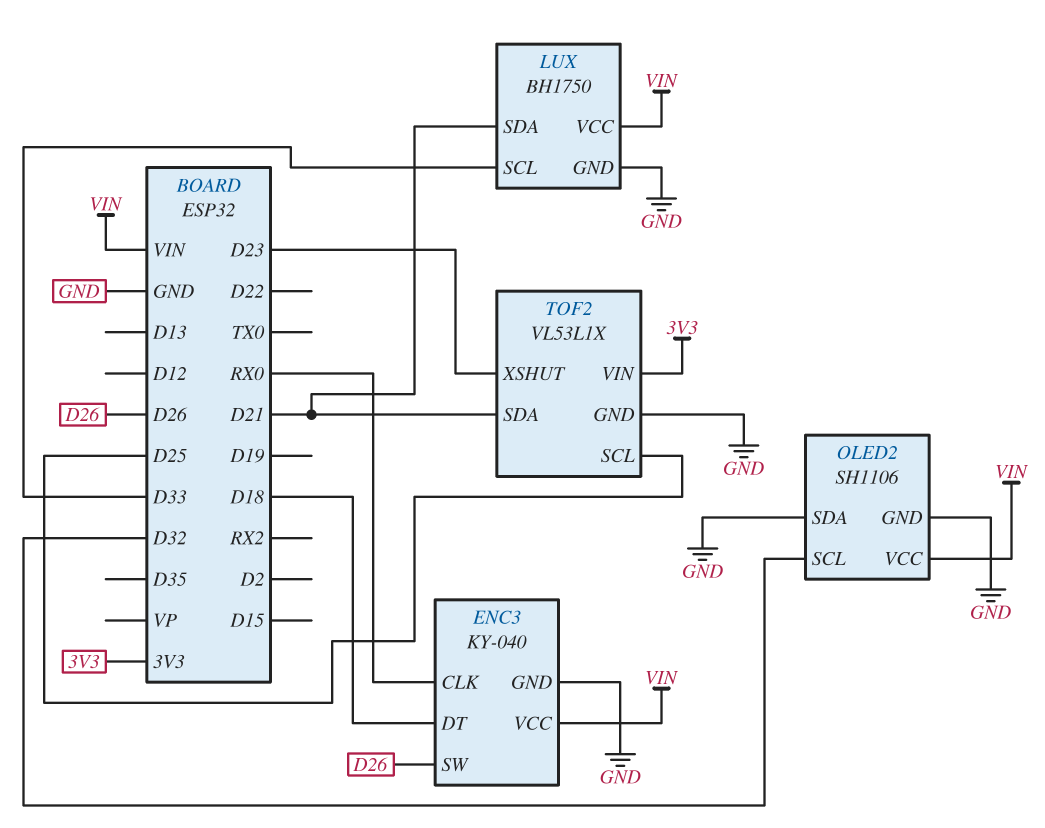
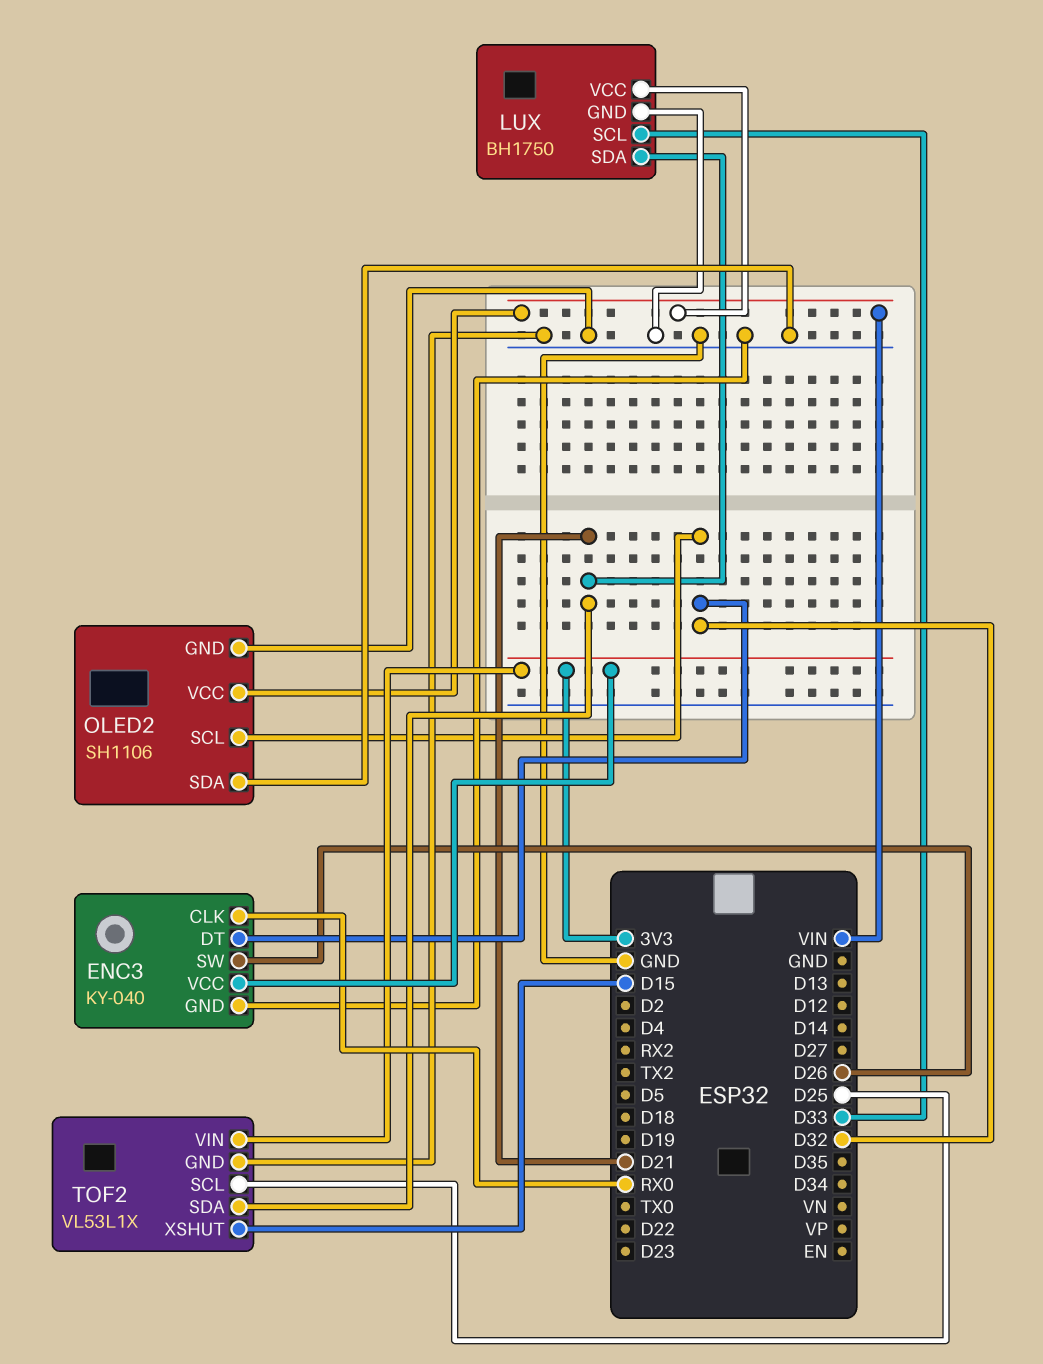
ENC3 pin DT: D18 -> D32
ENC3 pin VCC: VIN -> 3V3
TOF2 pin XSHUT: D23 -> D15

